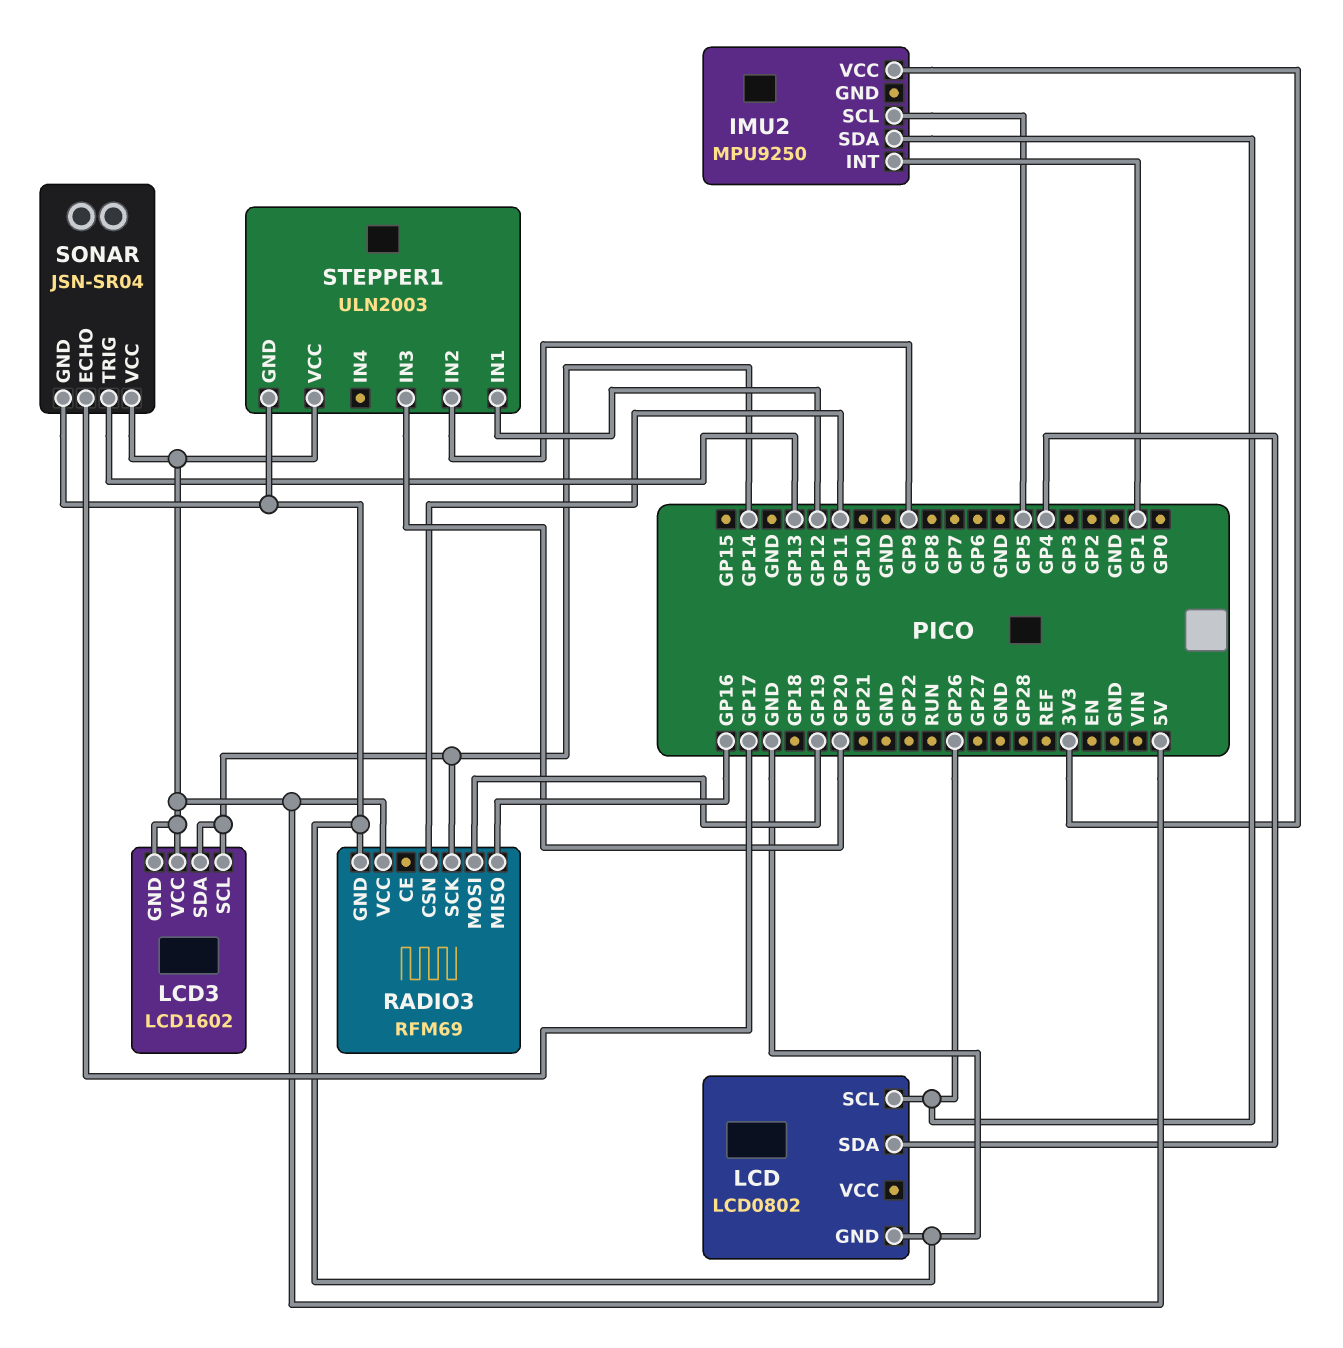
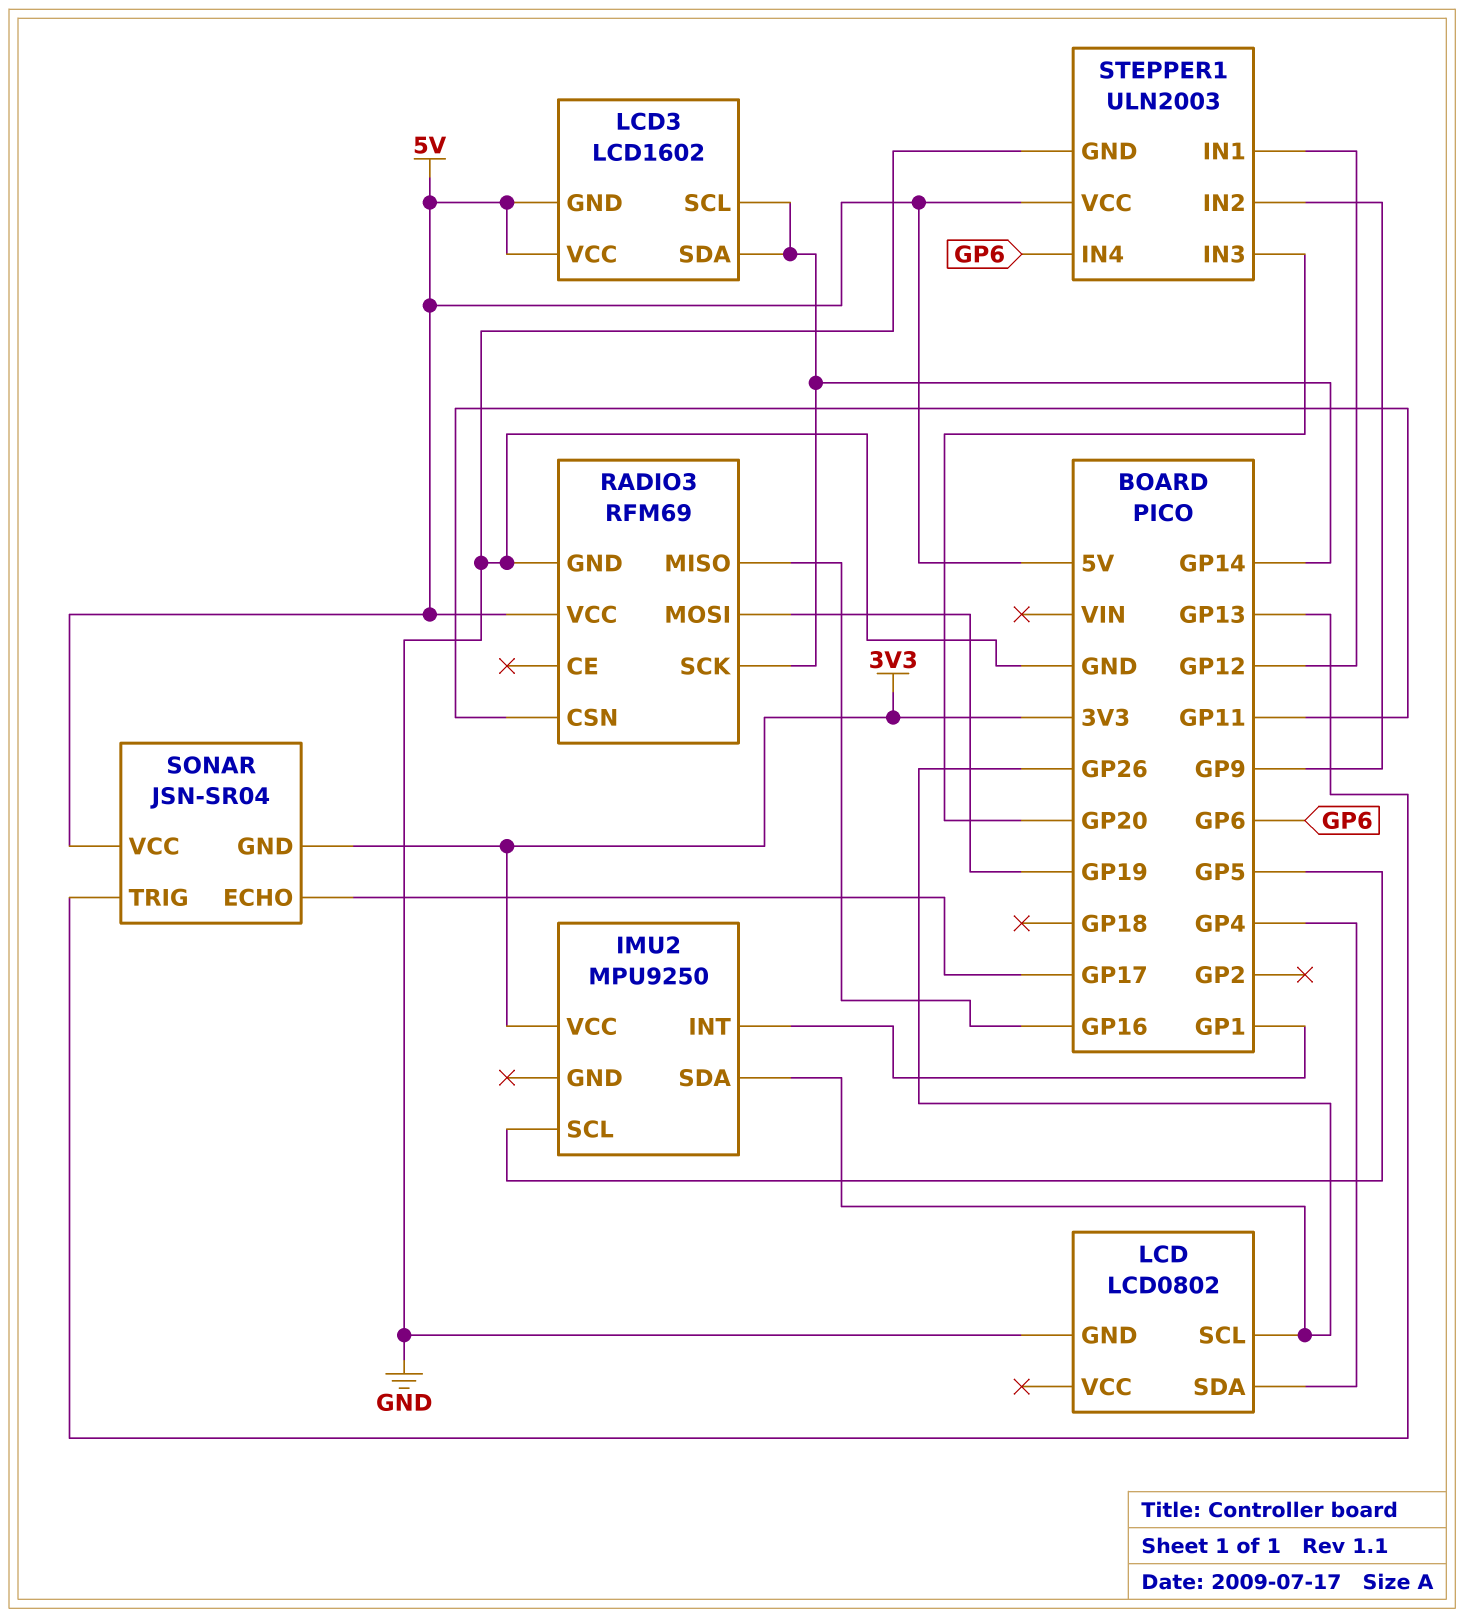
SONAR pin GND: GND -> 3V3
STEPPER1 pin IN4: none -> GP6

